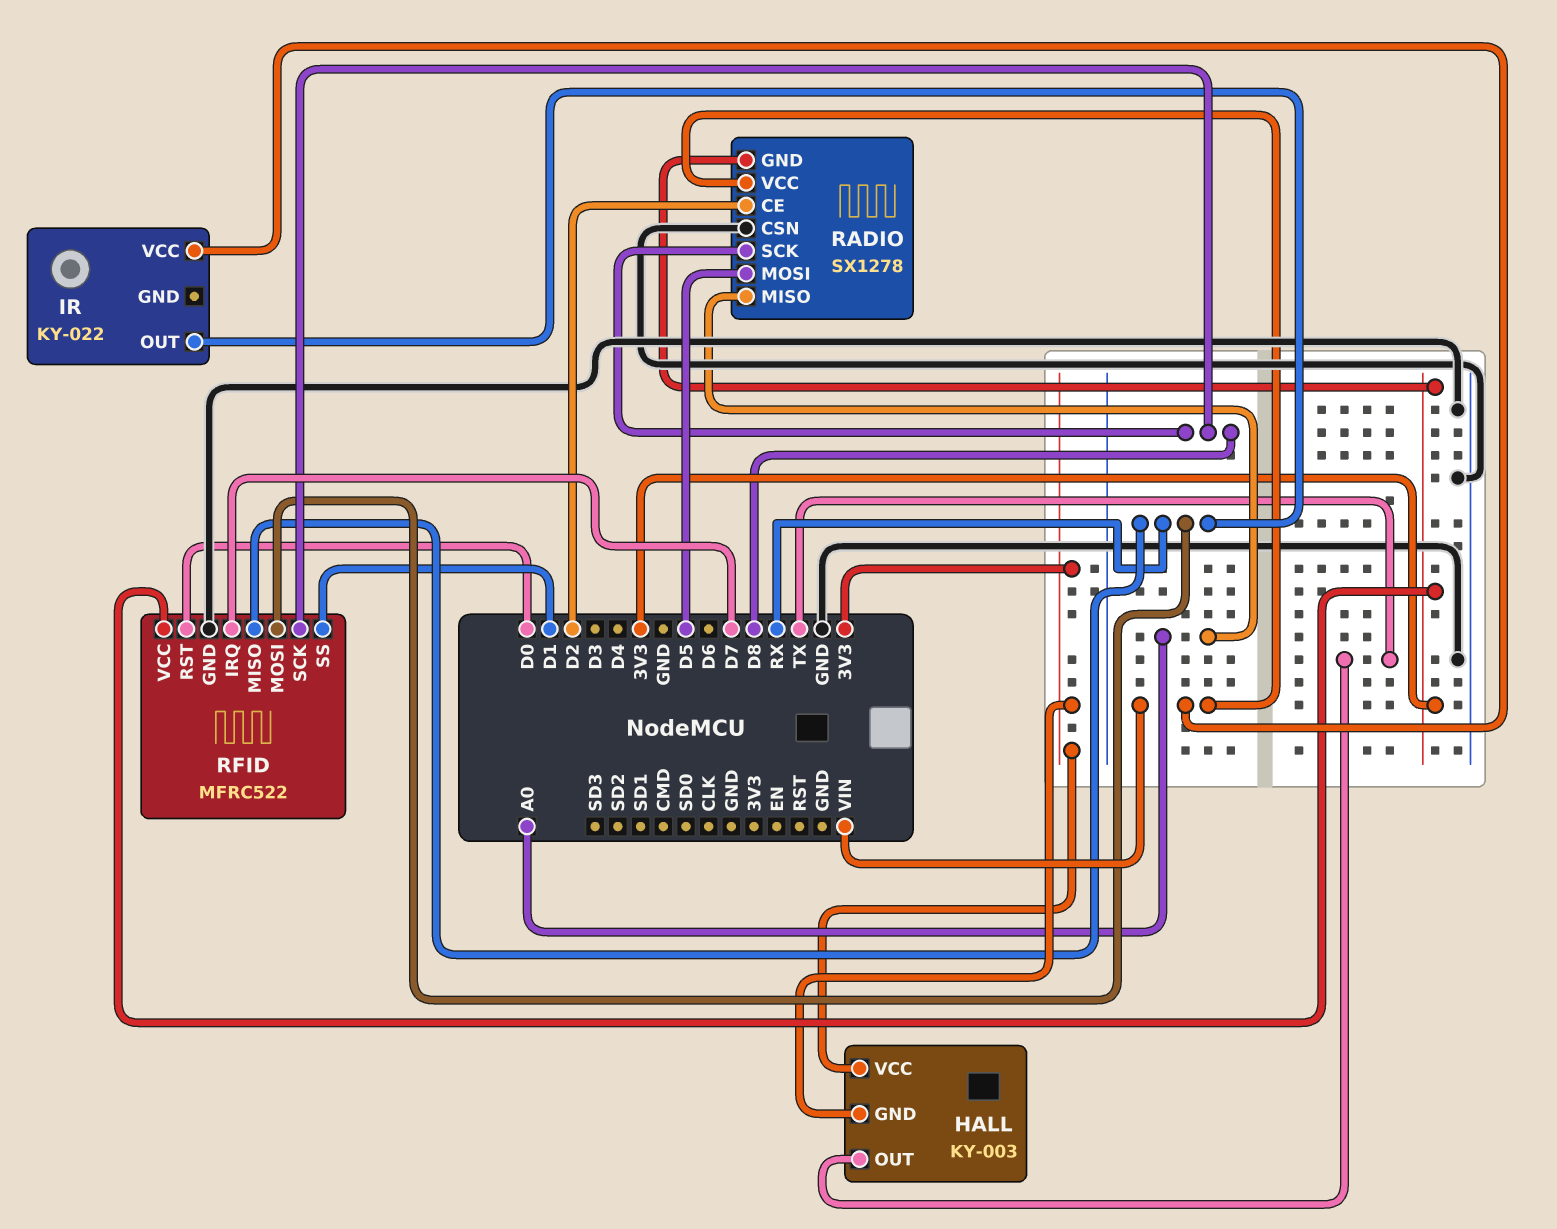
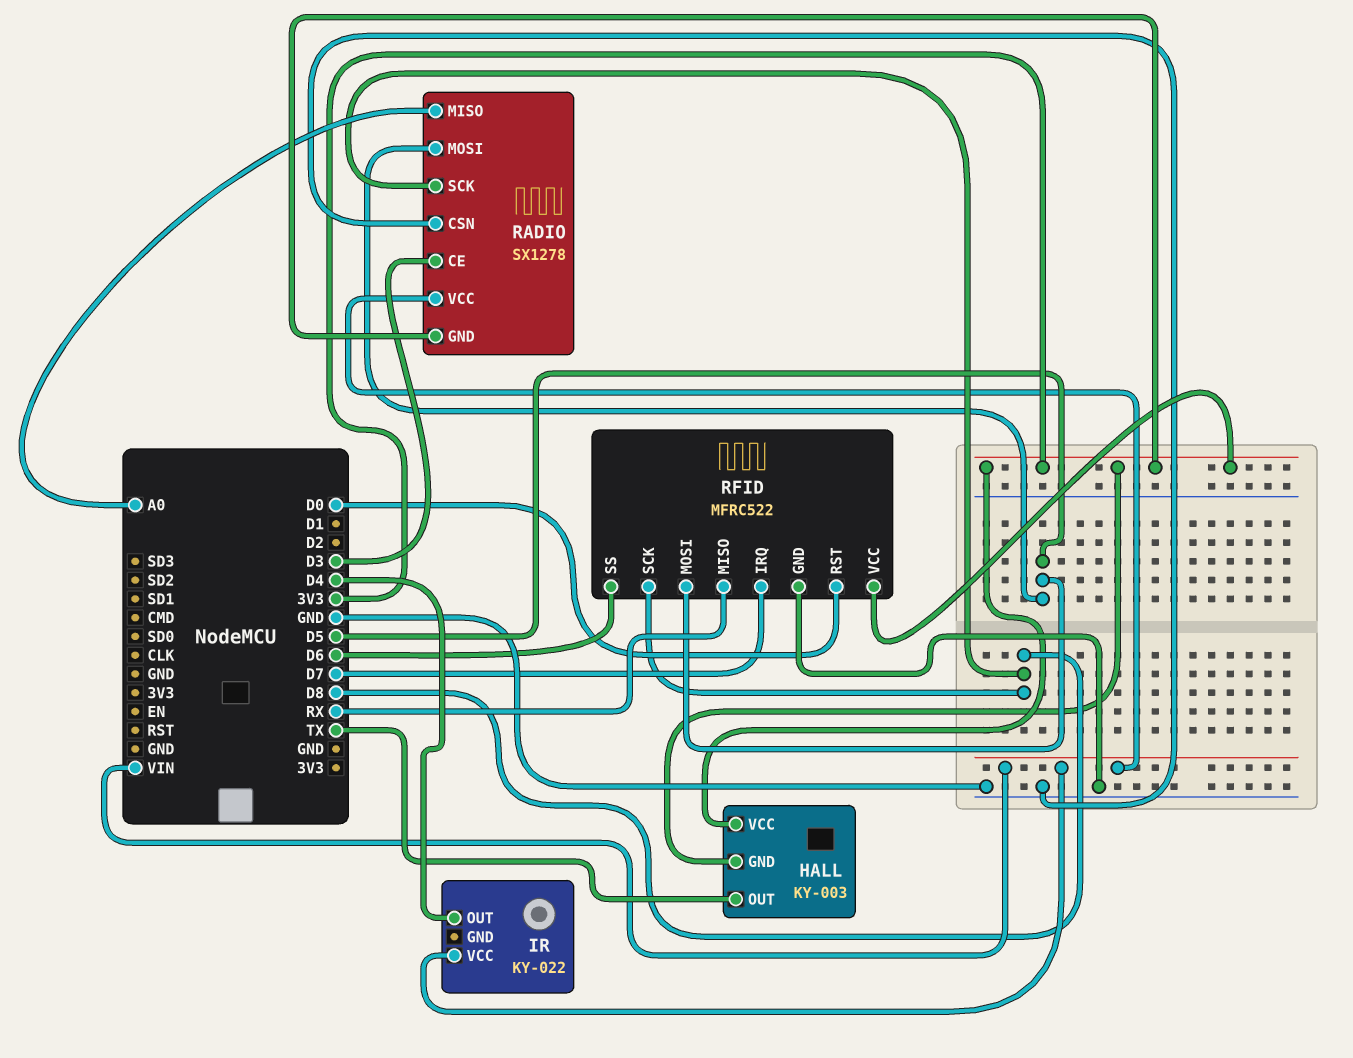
IR pin OUT: RX -> D4
RADIO pin CE: D2 -> D3
RFID pin MOSI: RX -> D5
RFID pin SS: D1 -> D6

